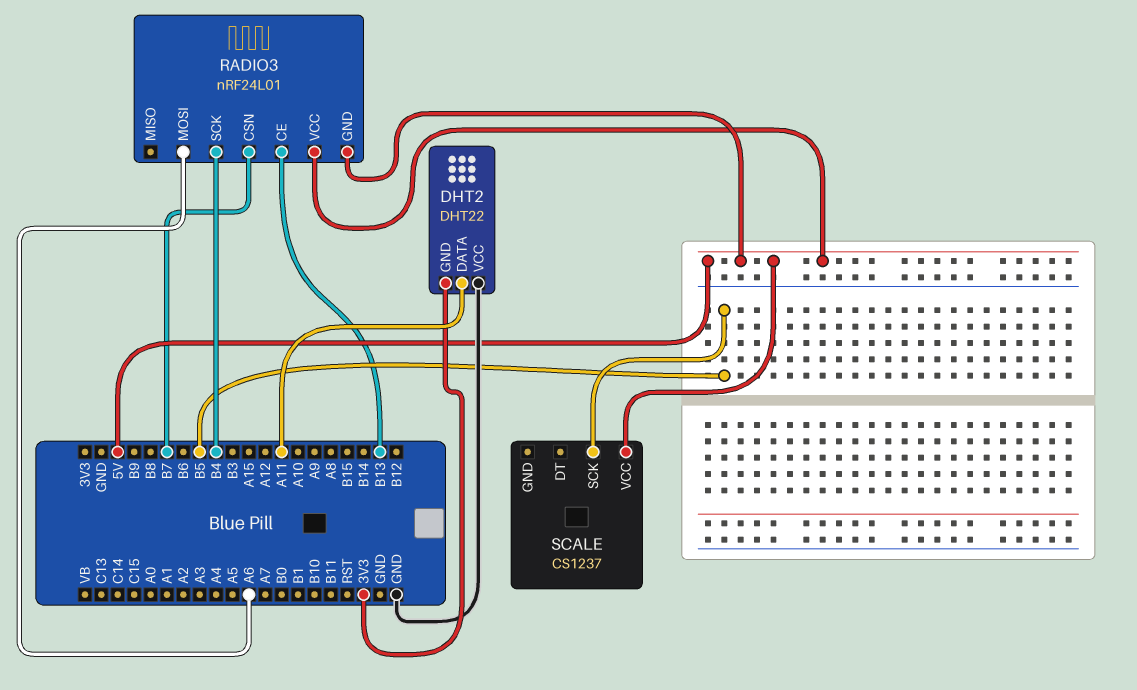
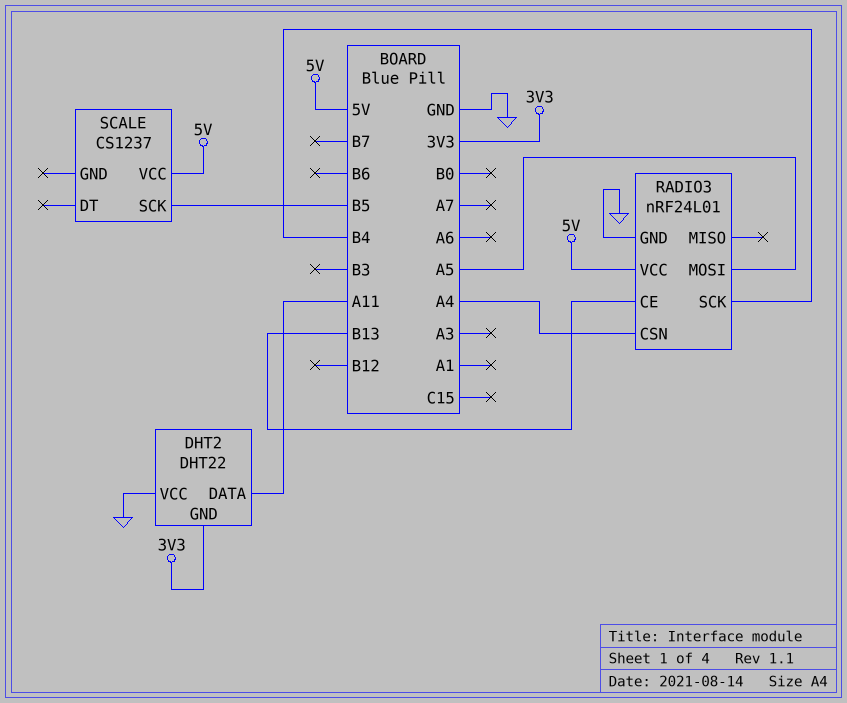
RADIO3 pin CSN: B7 -> A4
RADIO3 pin GND: 5V -> GND
RADIO3 pin MOSI: A6 -> A5

